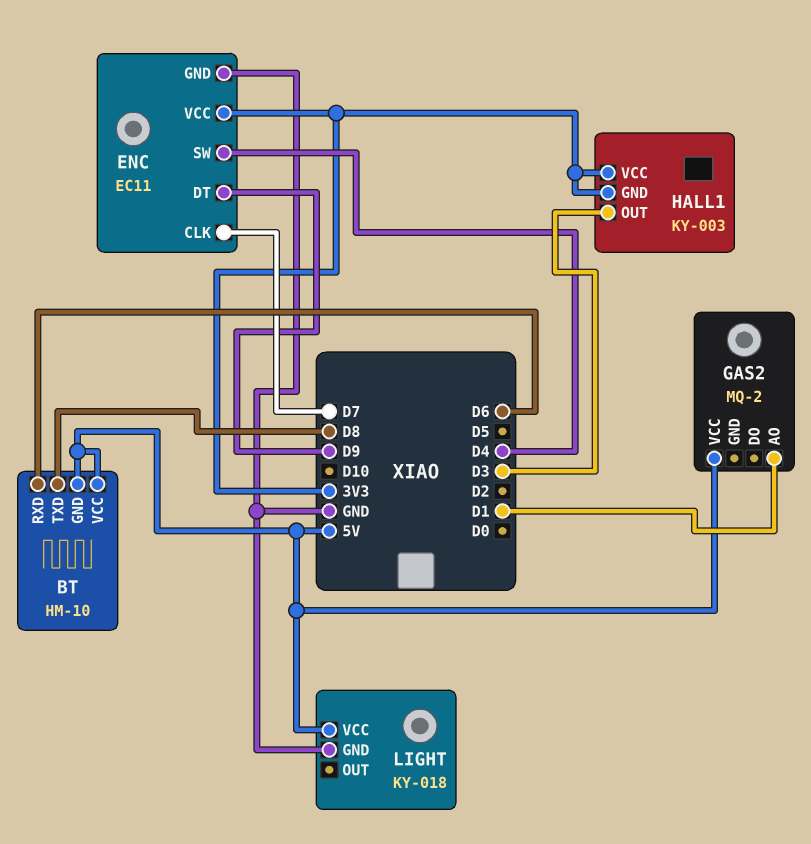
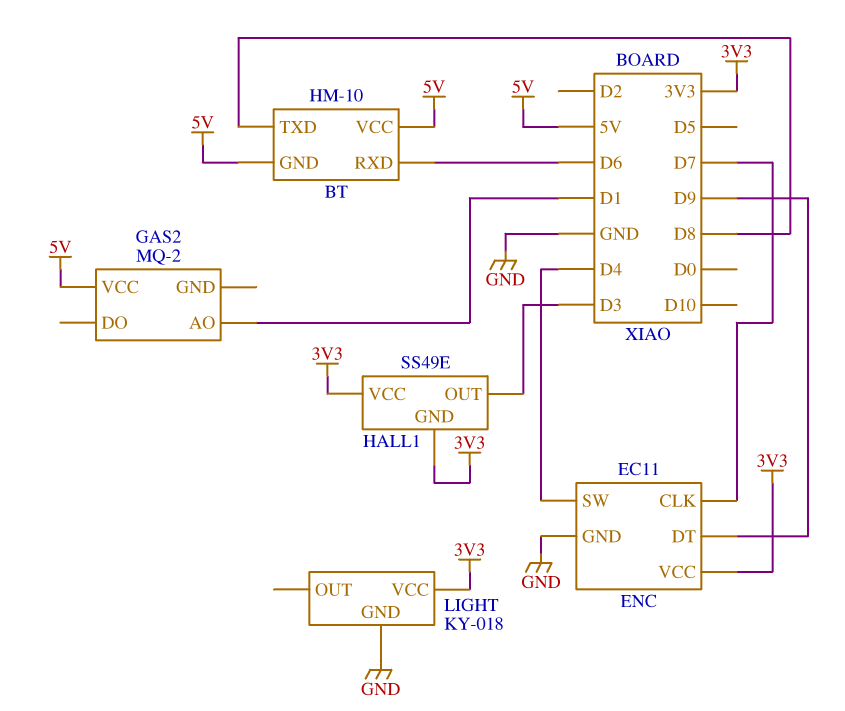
HALL1: KY-003 -> SS49E
LIGHT pin VCC: 5V -> 3V3

